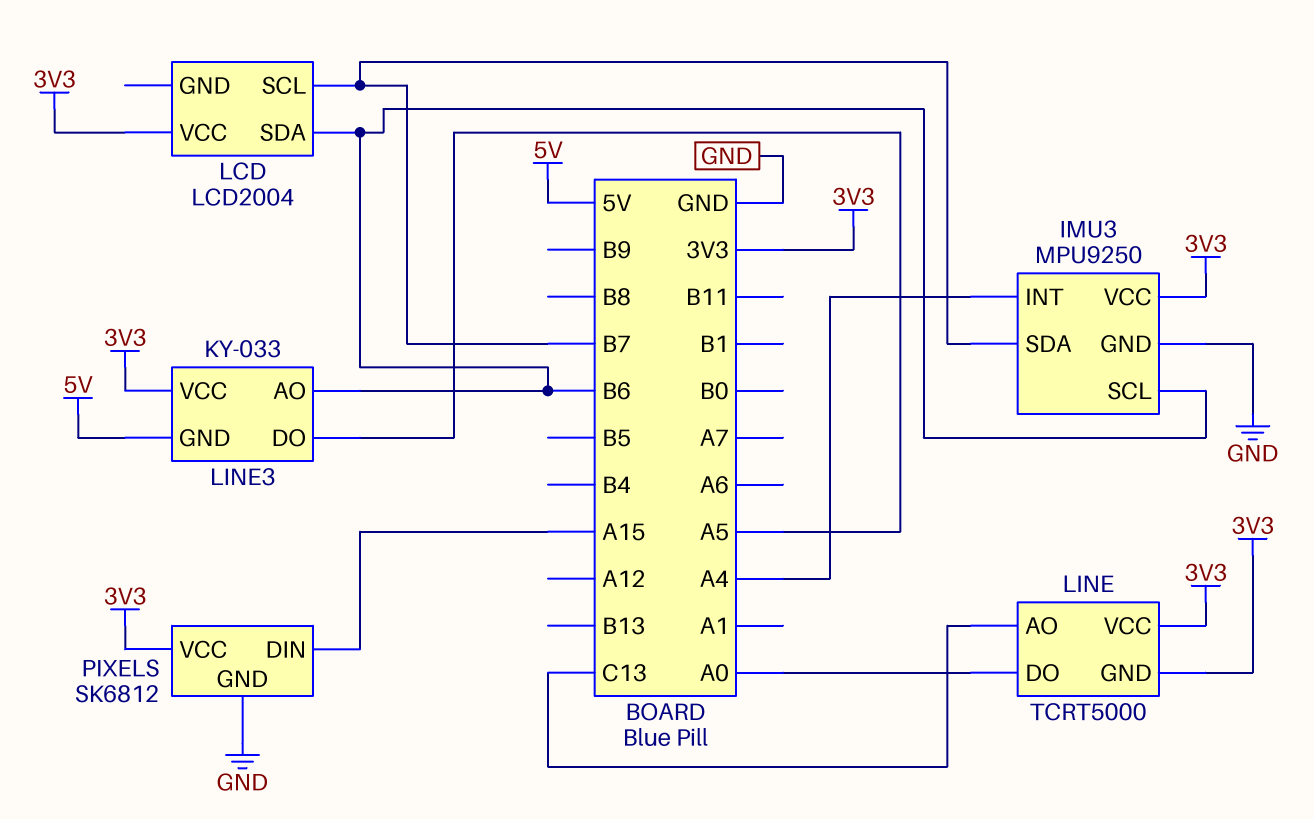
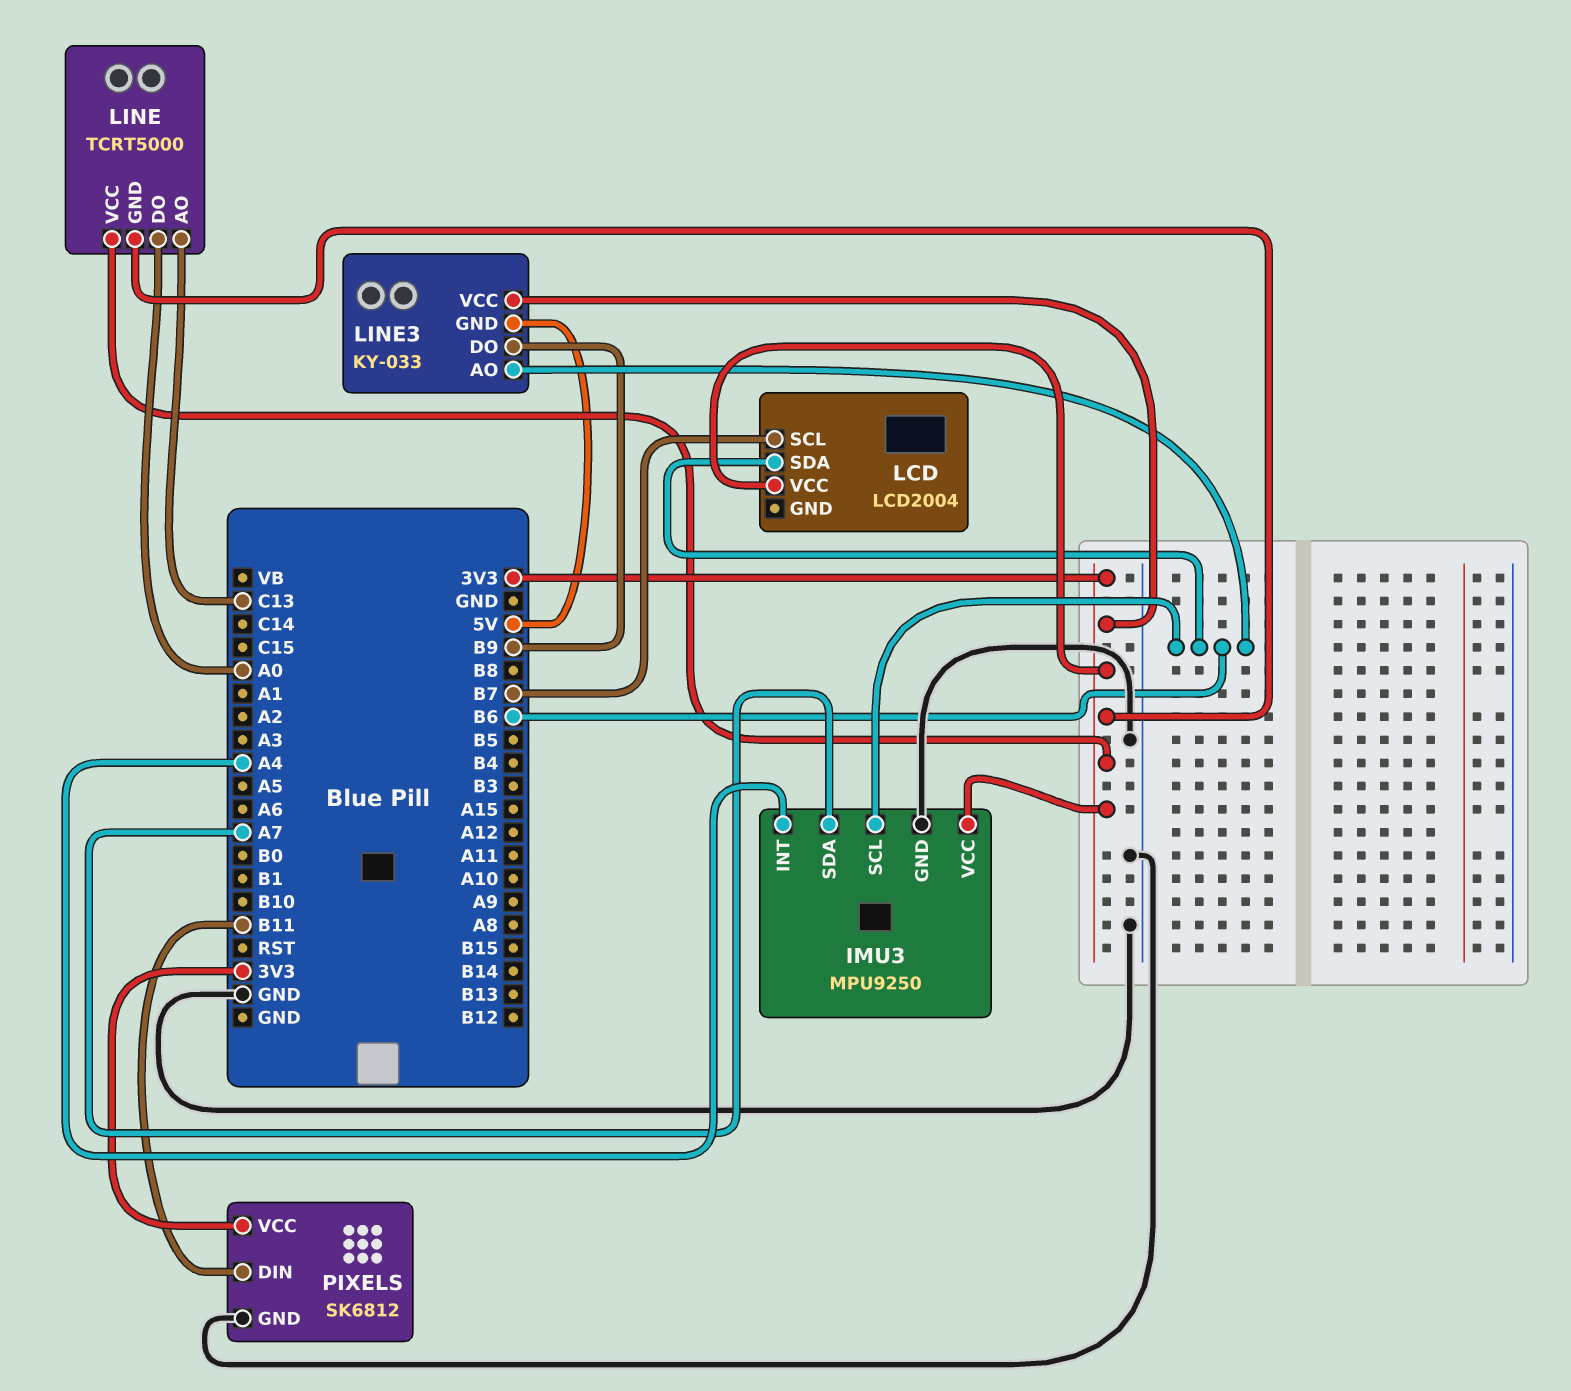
IMU3 pin SDA: B7 -> A7
LINE3 pin DO: A5 -> B9
PIXELS pin DIN: A15 -> B11

